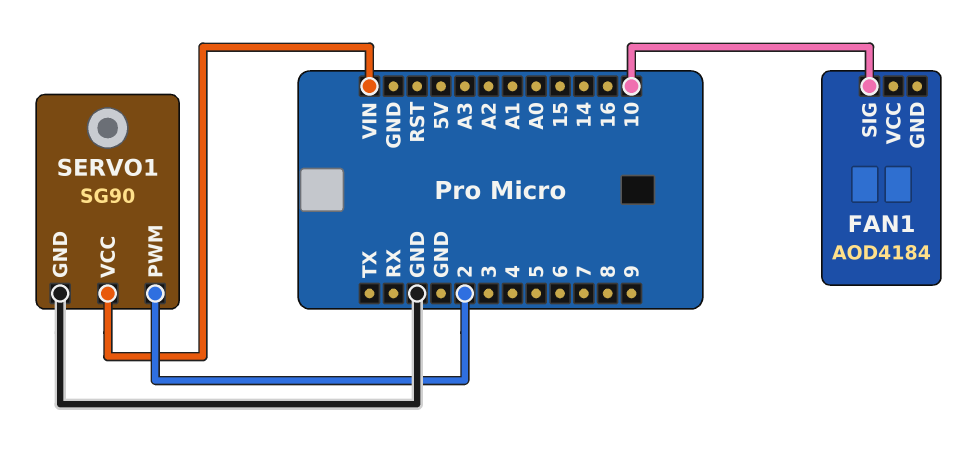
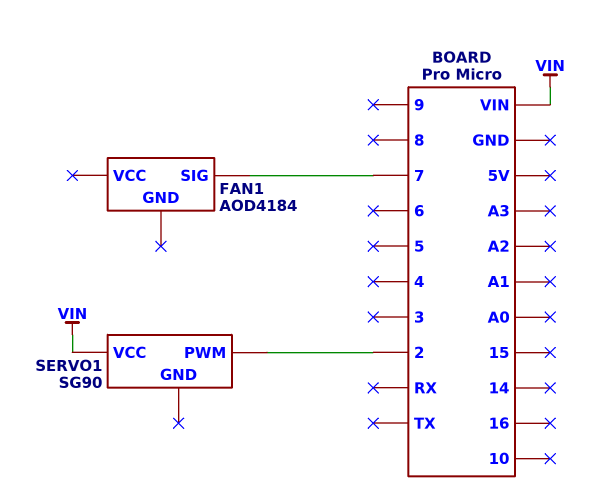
FAN1 pin SIG: 10 -> 7
SERVO1 pin GND: GND -> none

